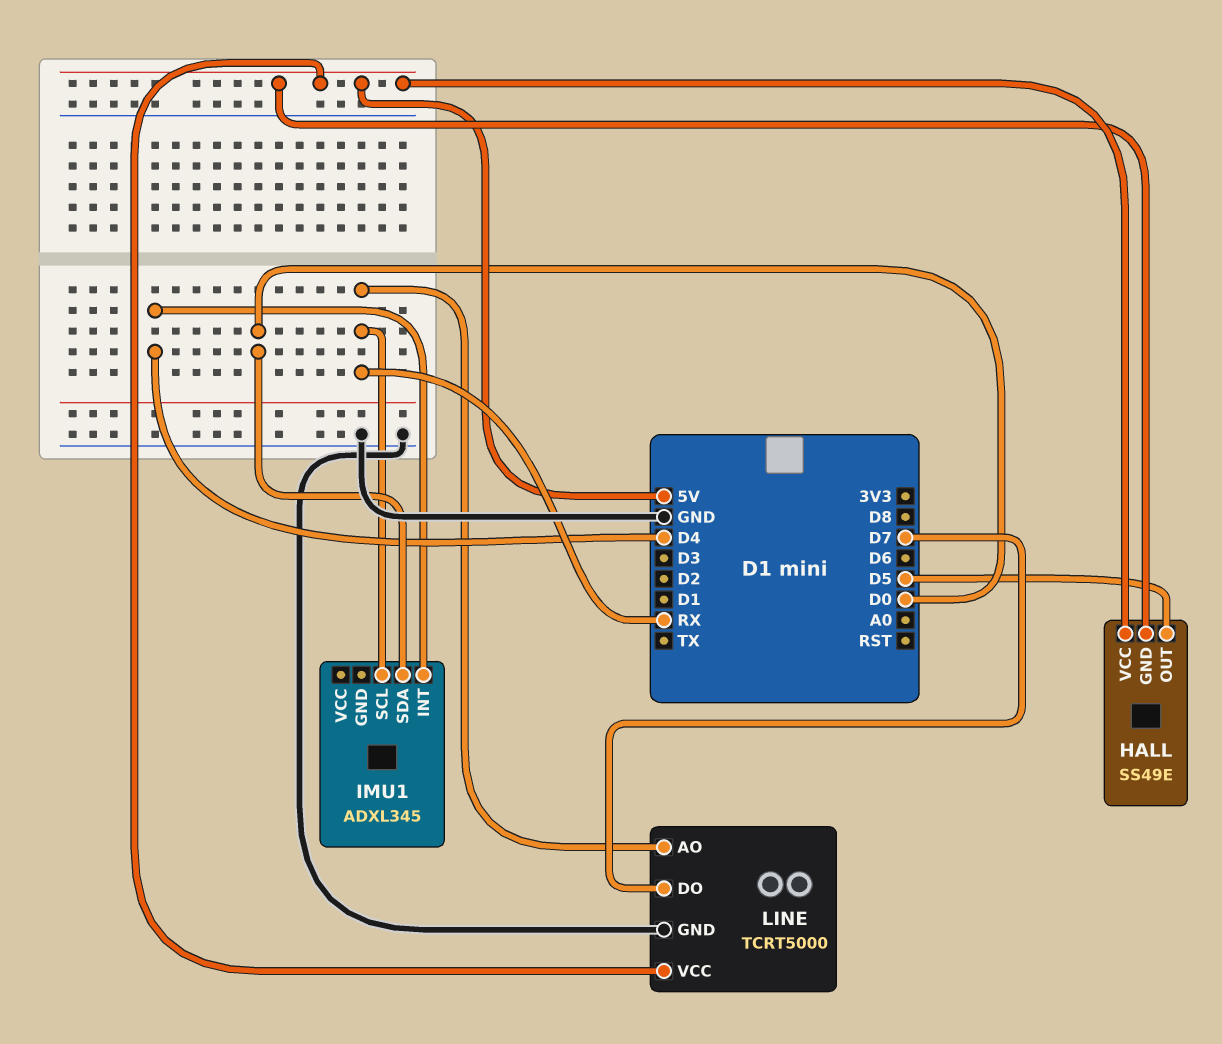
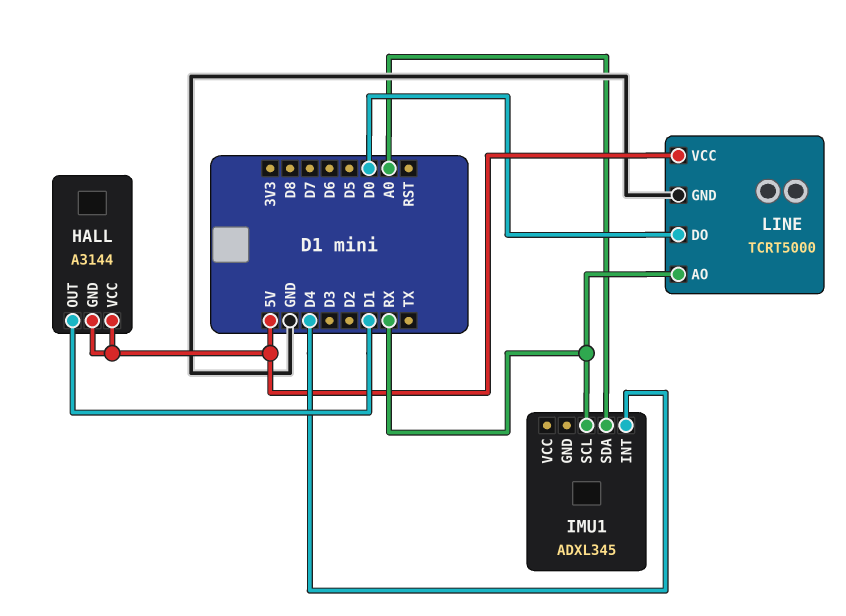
HALL: SS49E -> A3144
HALL pin OUT: D5 -> D1
IMU1 pin SDA: D0 -> A0
LINE pin DO: D7 -> D0

